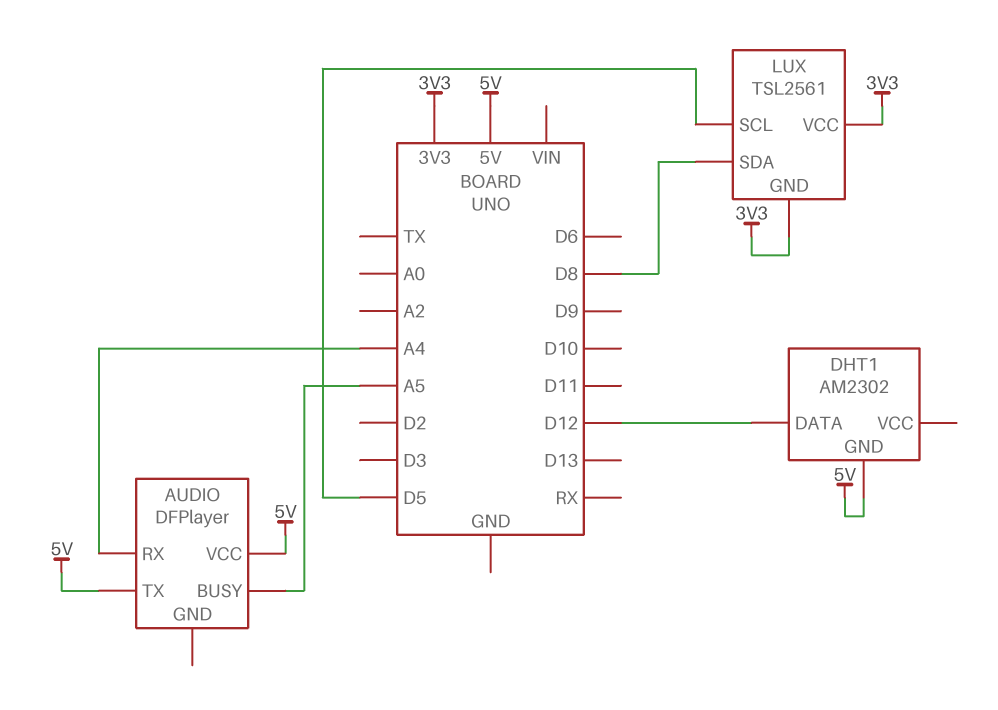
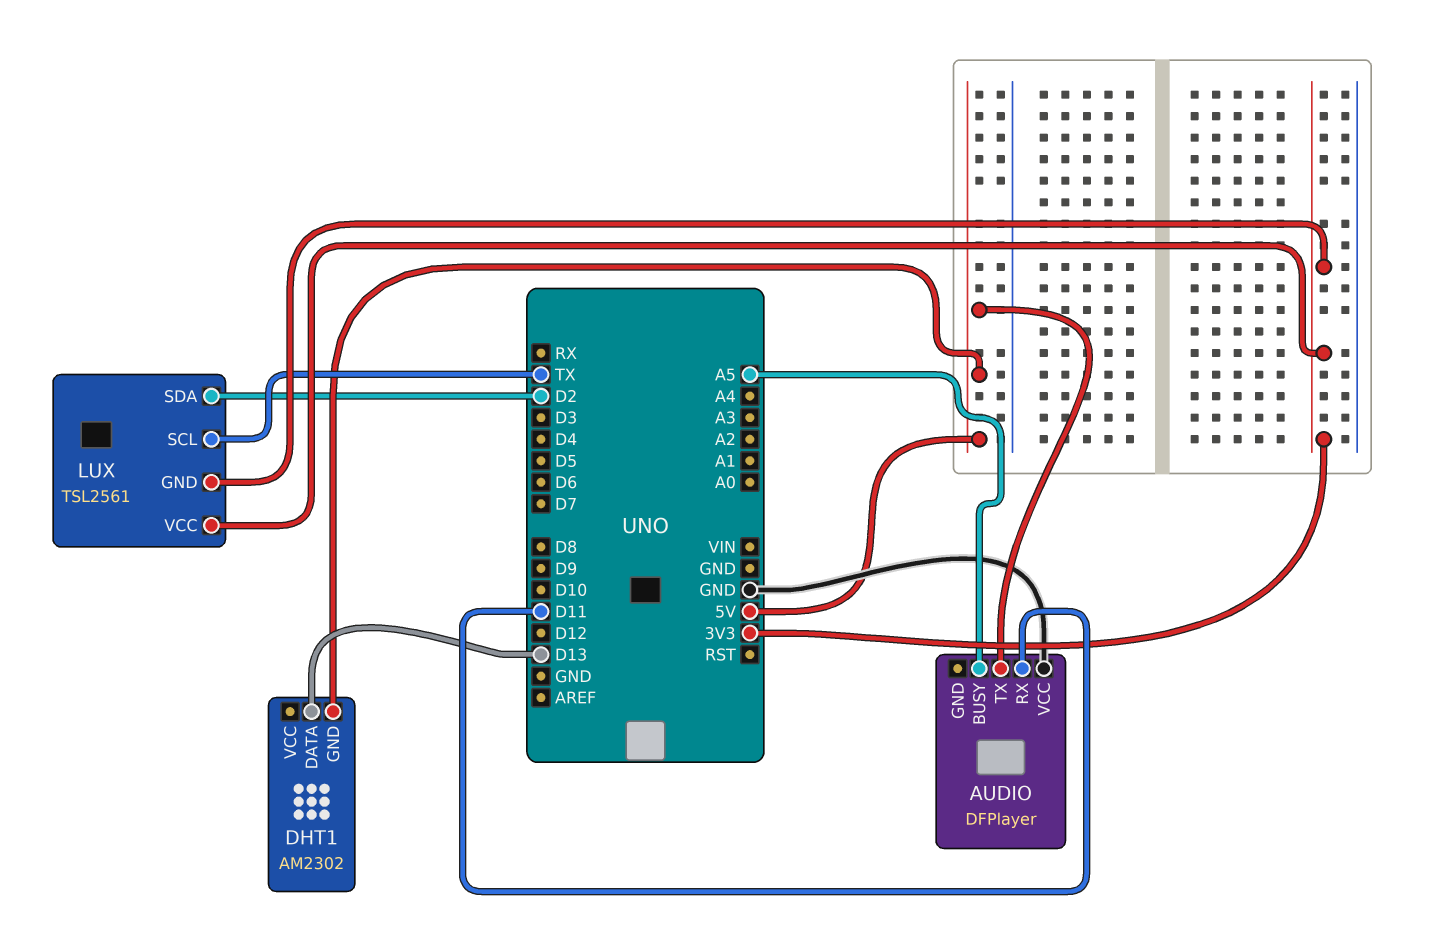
AUDIO pin RX: A4 -> D11
AUDIO pin VCC: 5V -> GND
DHT1 pin DATA: D12 -> D13
LUX pin SCL: D5 -> TX
LUX pin SDA: D8 -> D2

